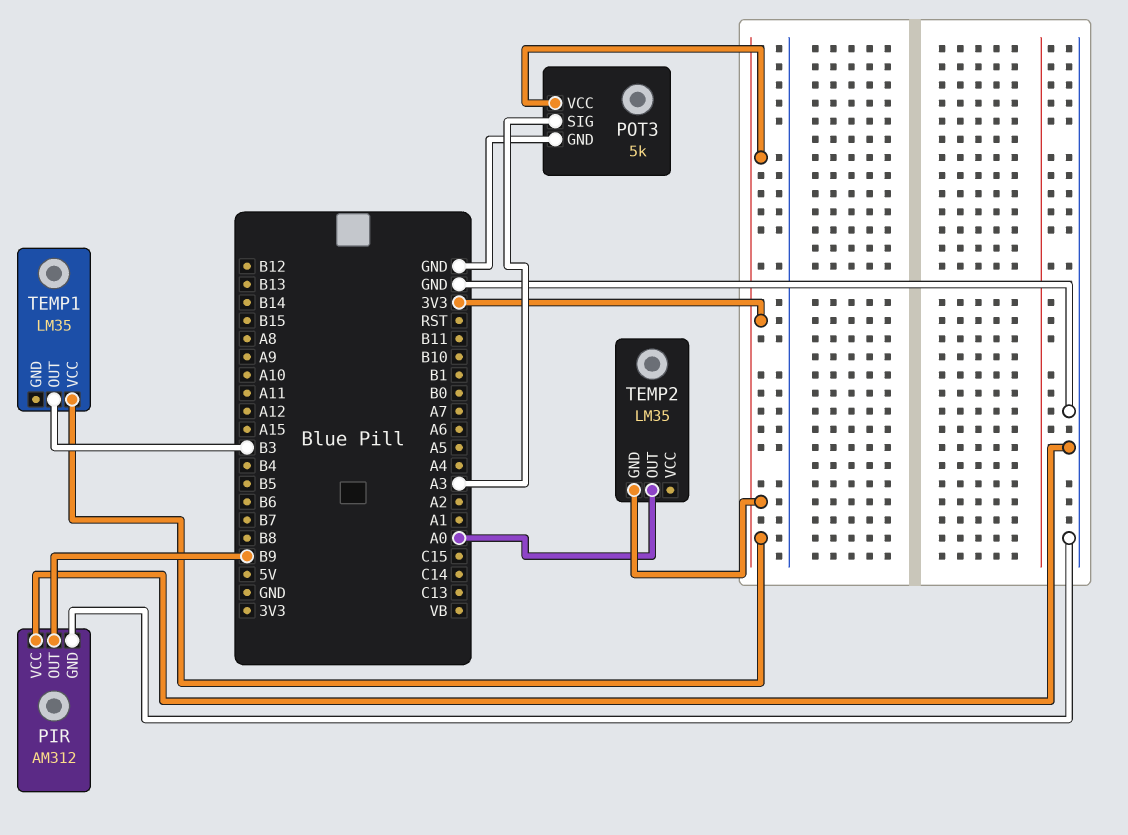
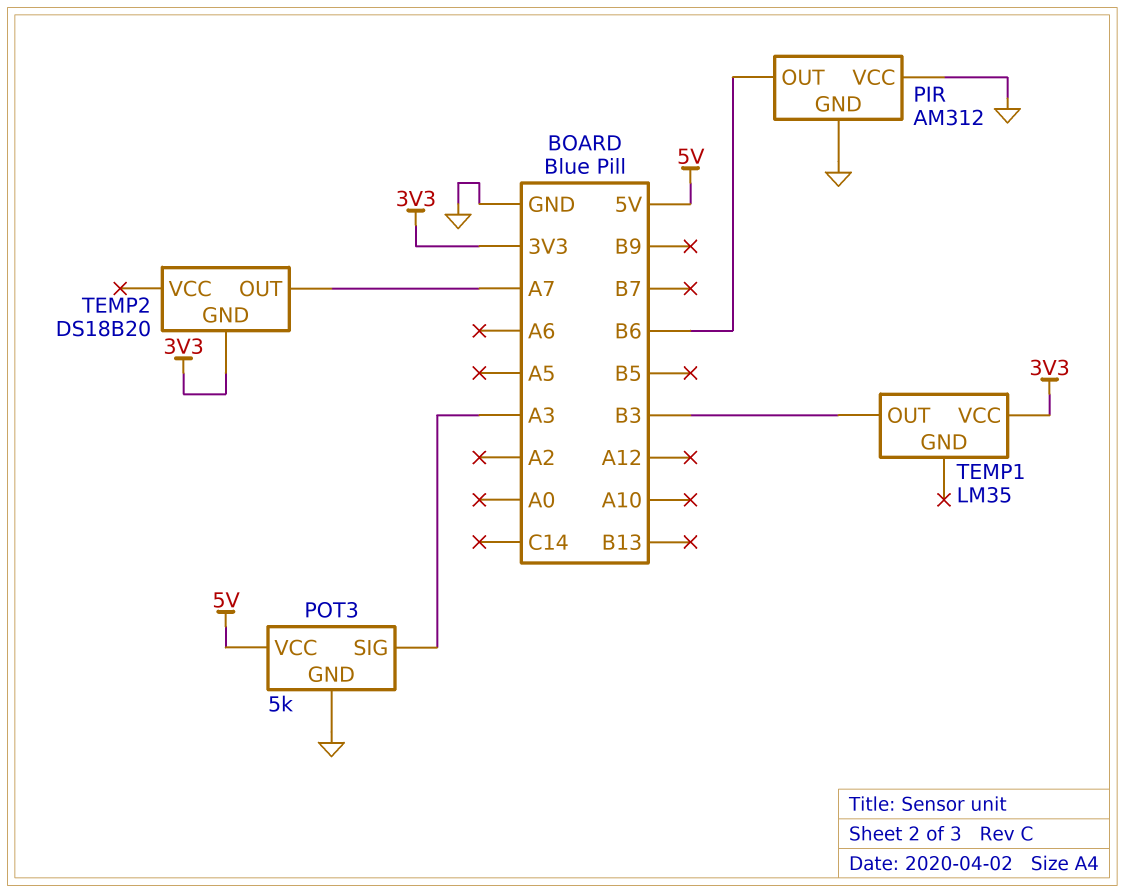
PIR pin OUT: B9 -> B6
POT3 pin VCC: 3V3 -> 5V
TEMP2: LM35 -> DS18B20
TEMP2 pin OUT: A0 -> A7

